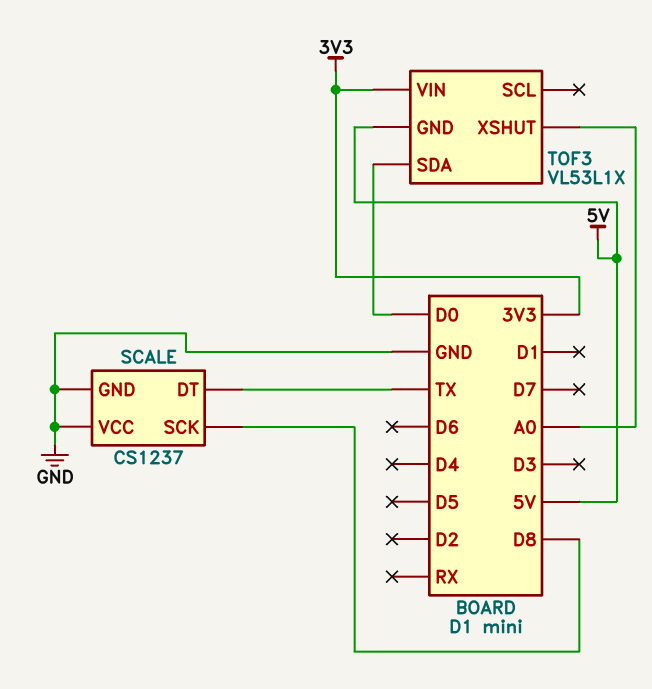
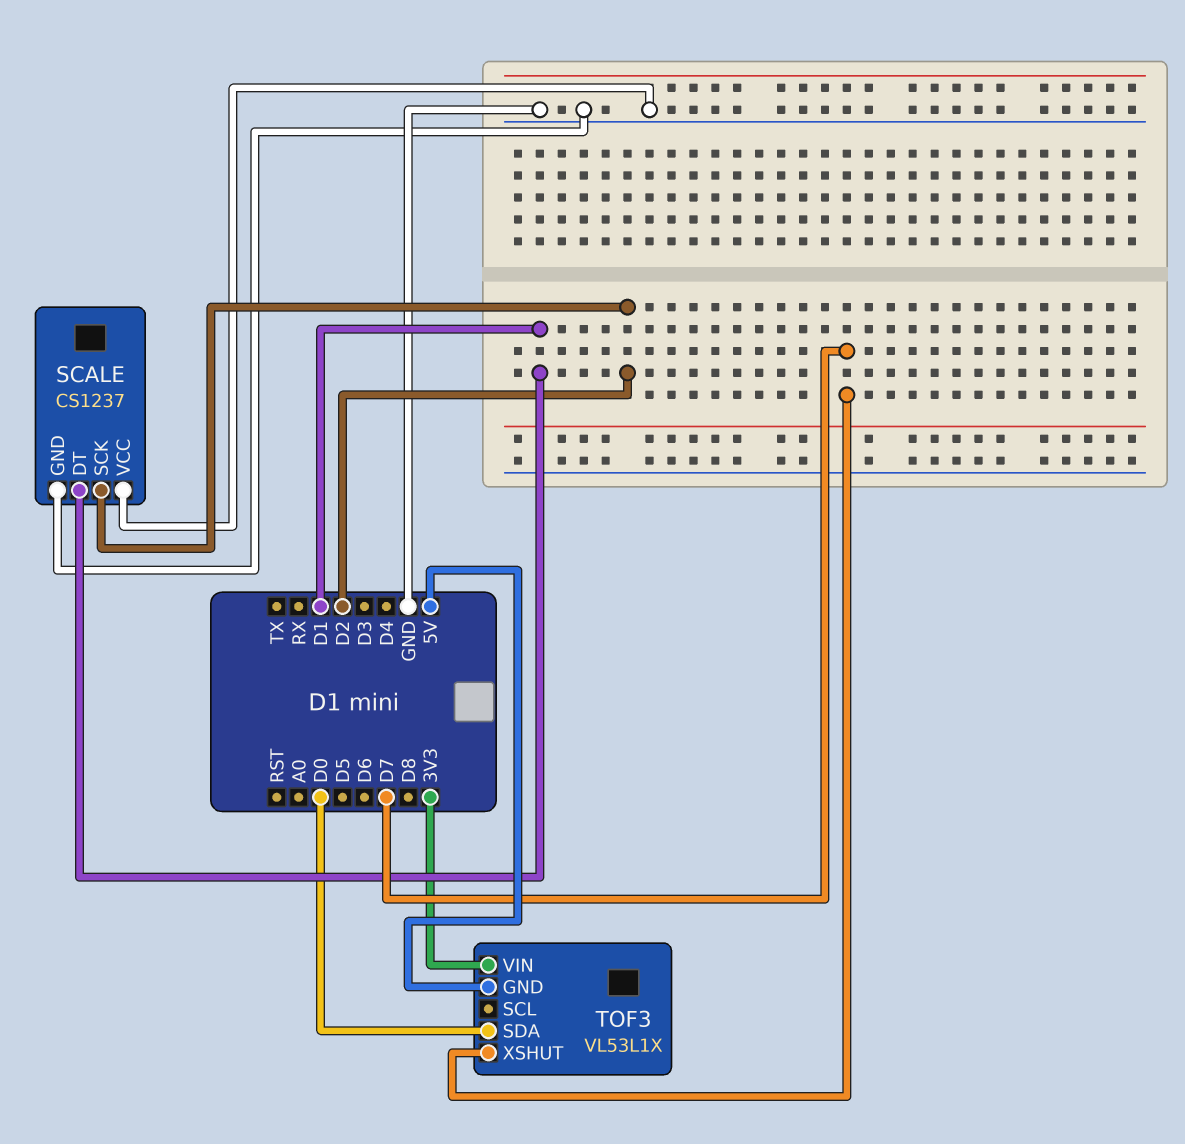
SCALE pin DT: TX -> D1
SCALE pin SCK: D8 -> D2
TOF3 pin XSHUT: A0 -> D7

